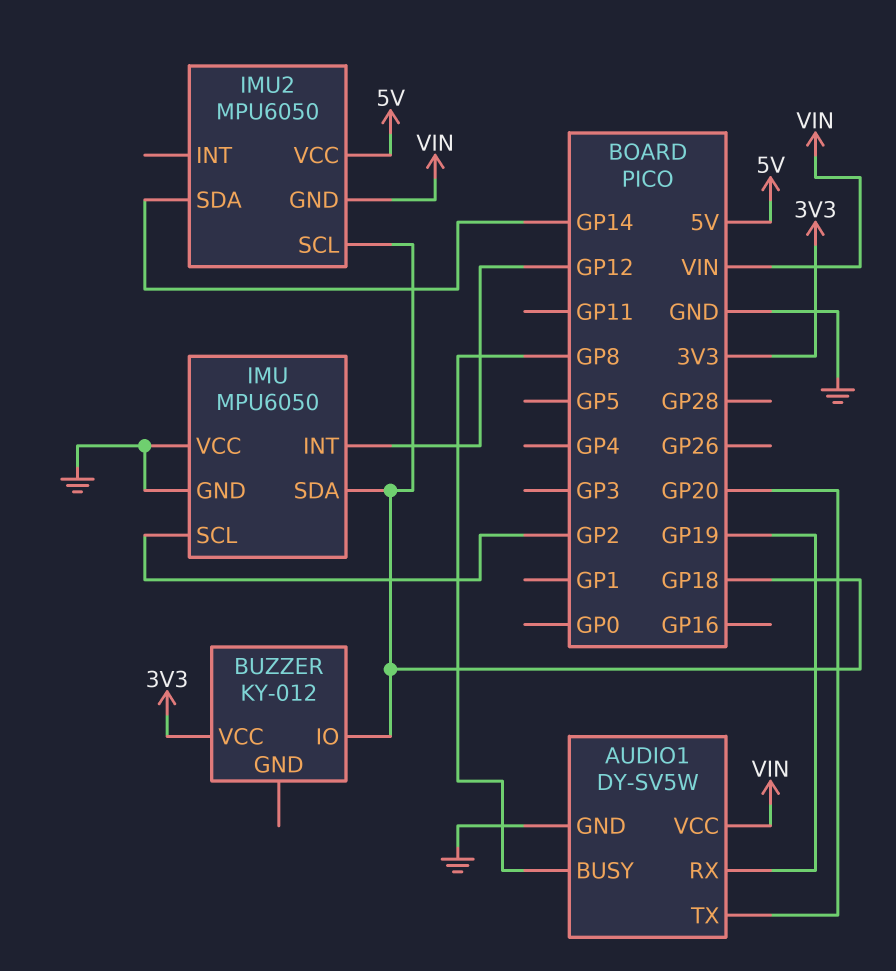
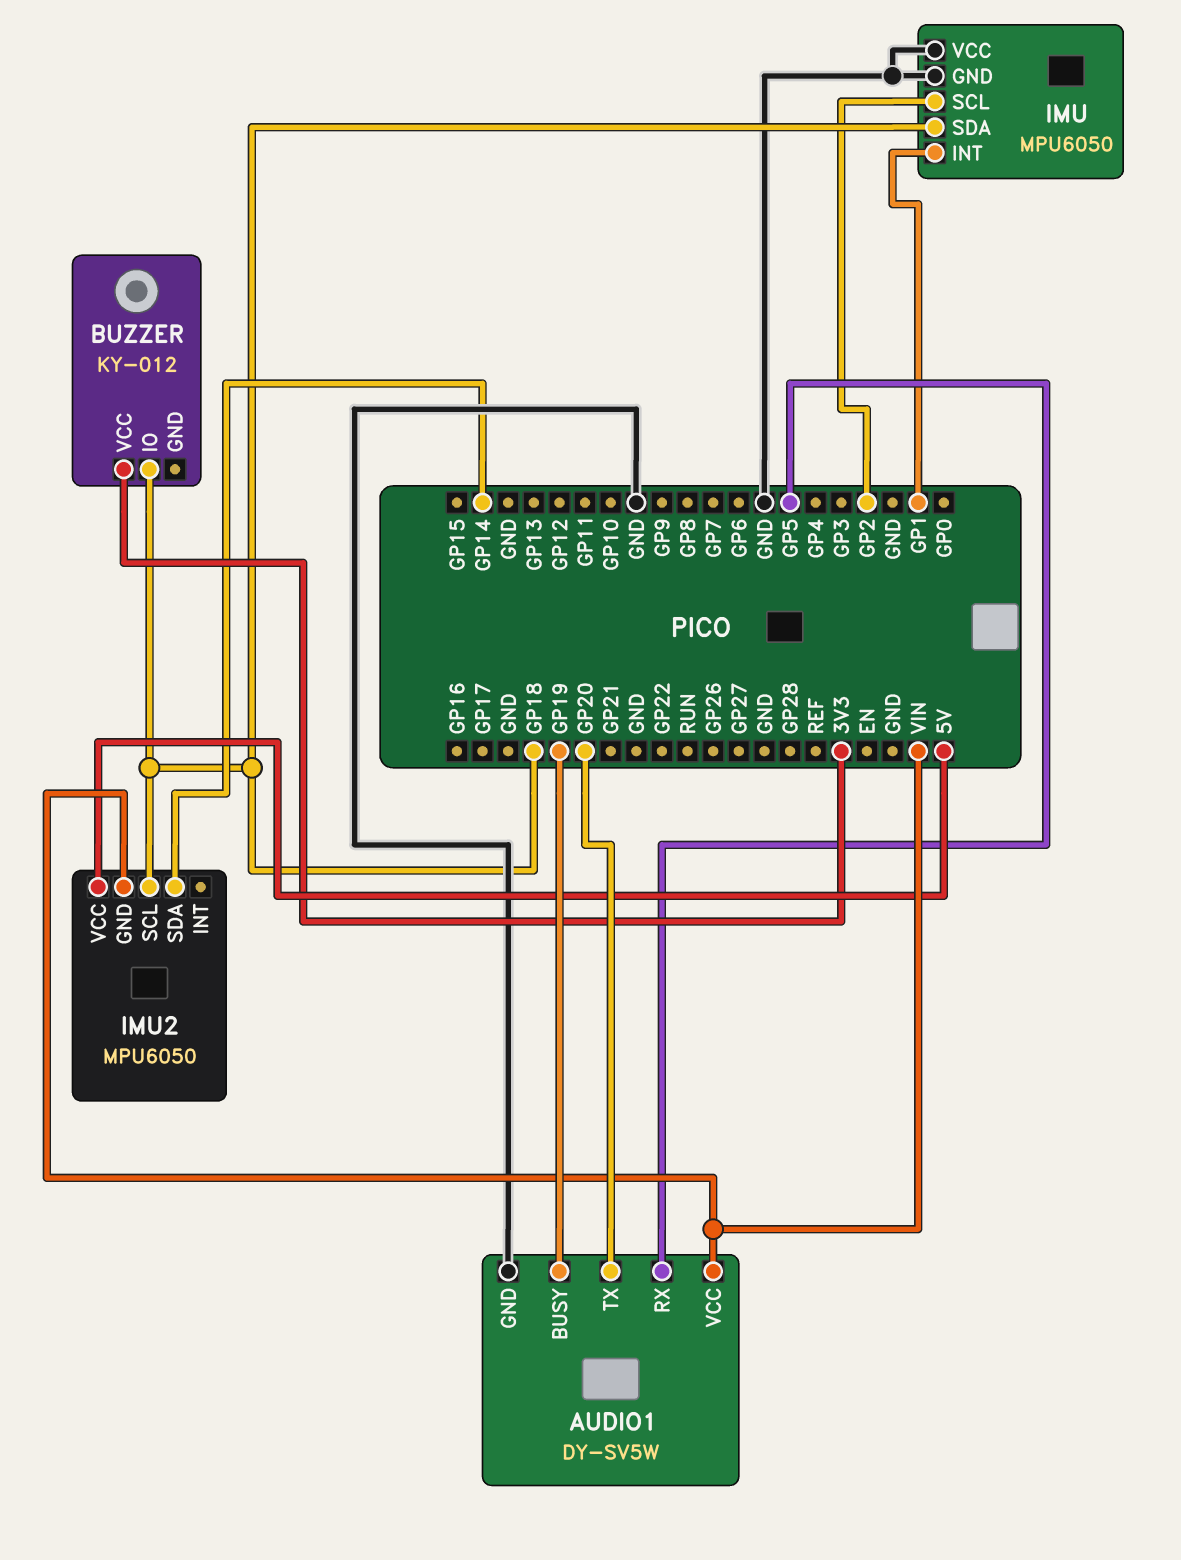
AUDIO1 pin BUSY: GP8 -> GP19
AUDIO1 pin RX: GP19 -> GP5
IMU pin INT: GP12 -> GP1

